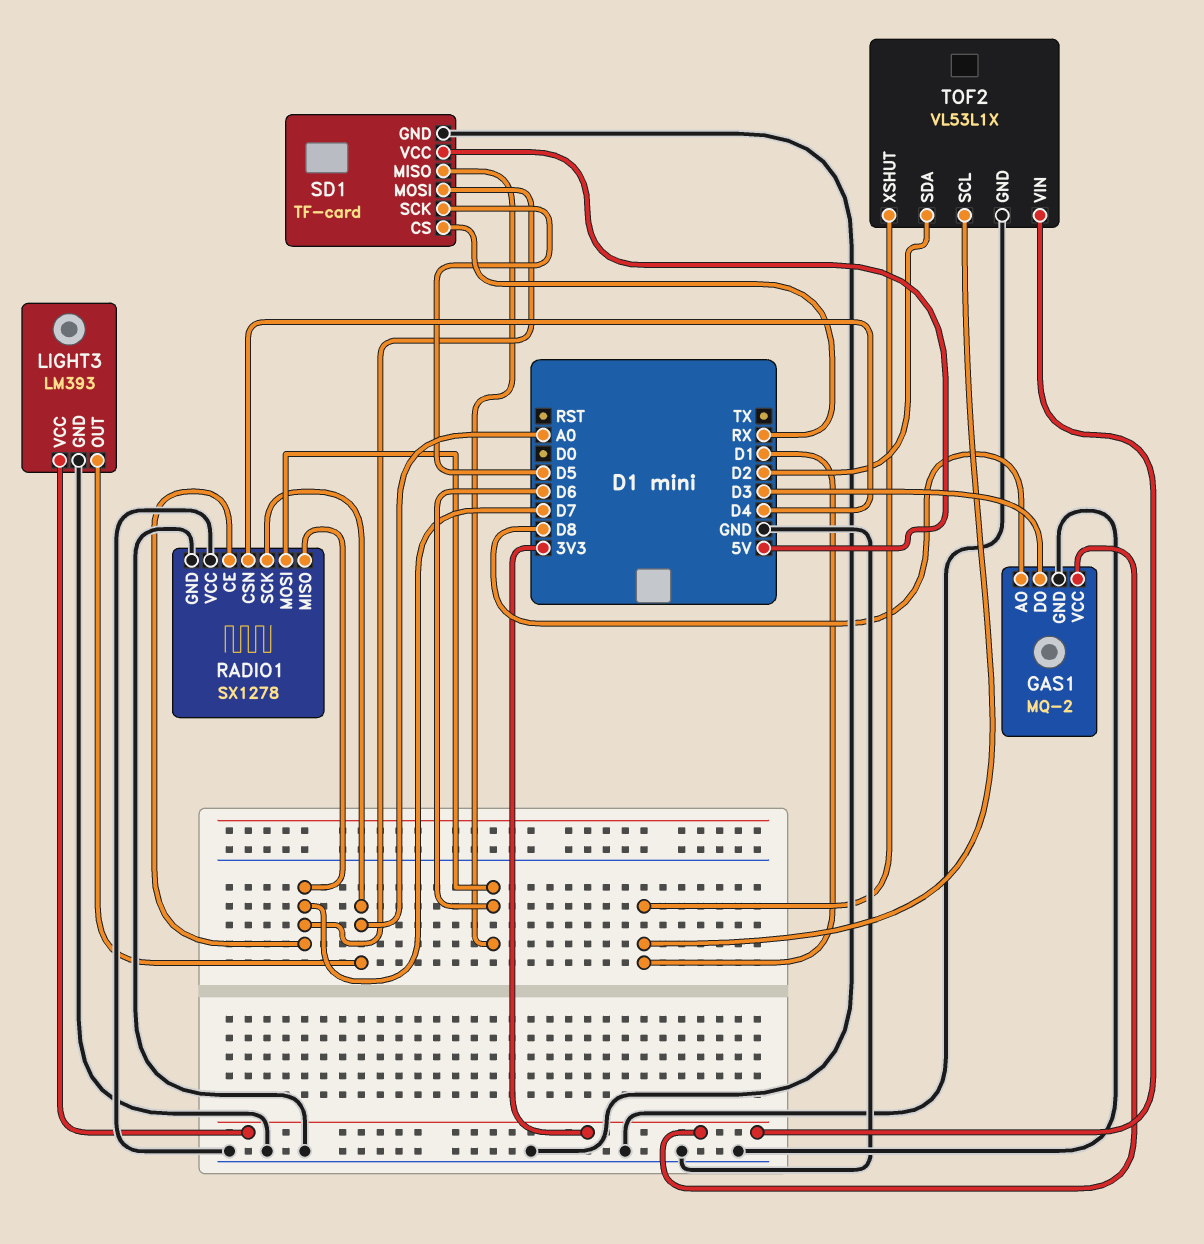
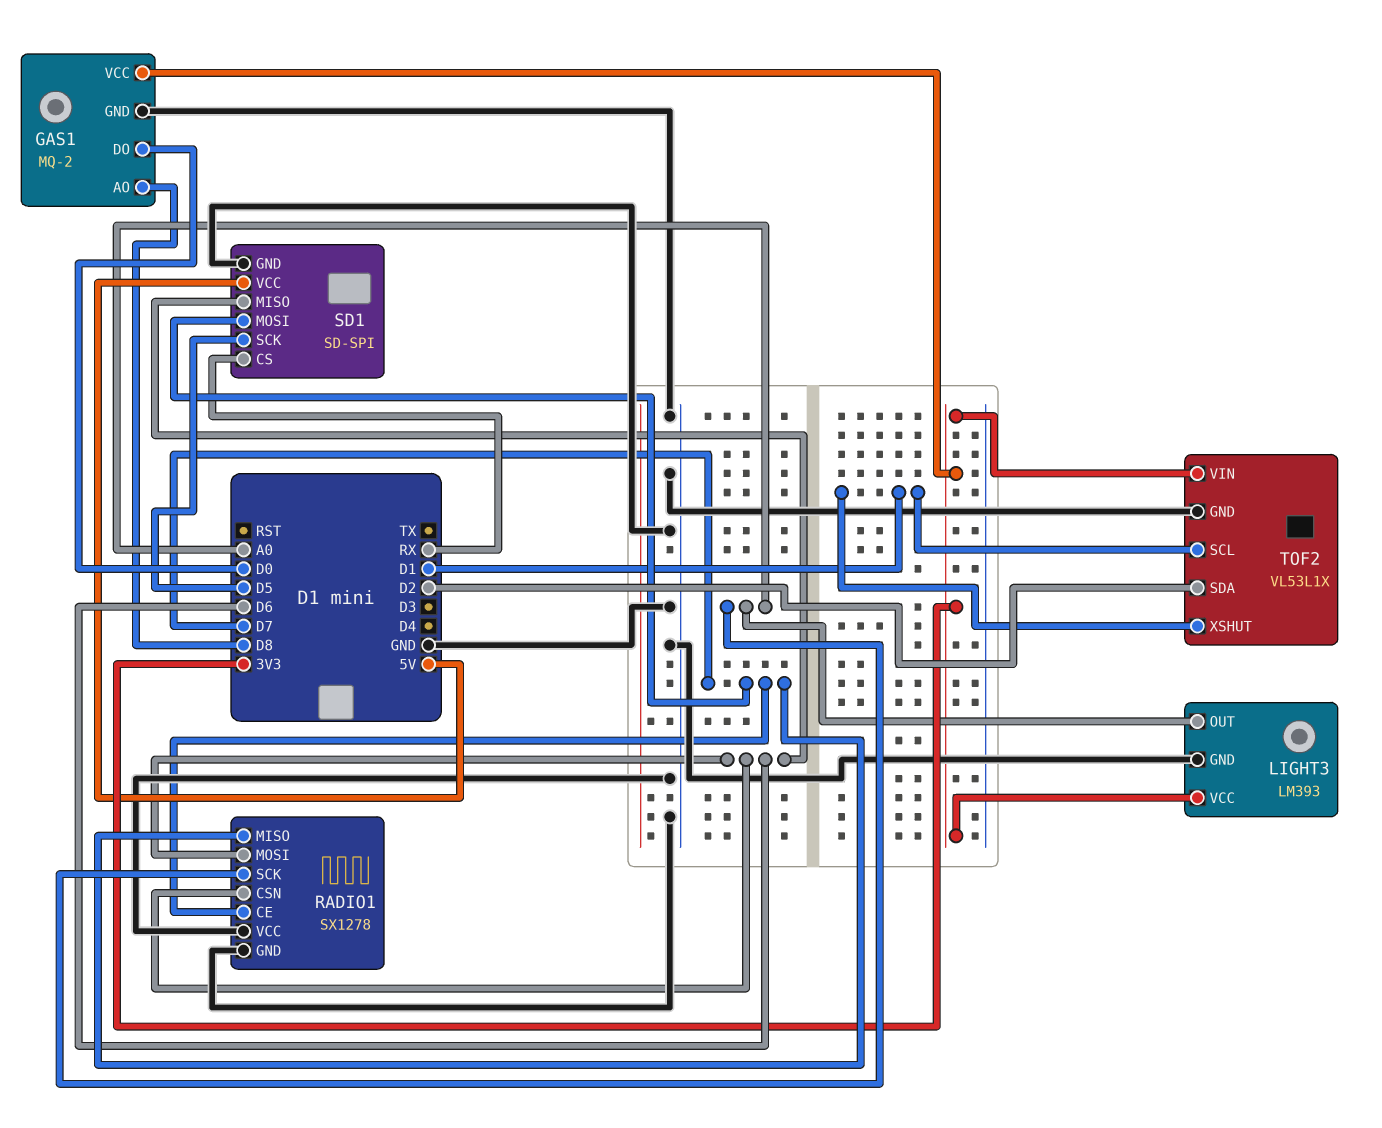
GAS1 pin DO: D3 -> D0
RADIO1 pin CSN: D4 -> D6
SD1: TF-card -> SD-SPI

